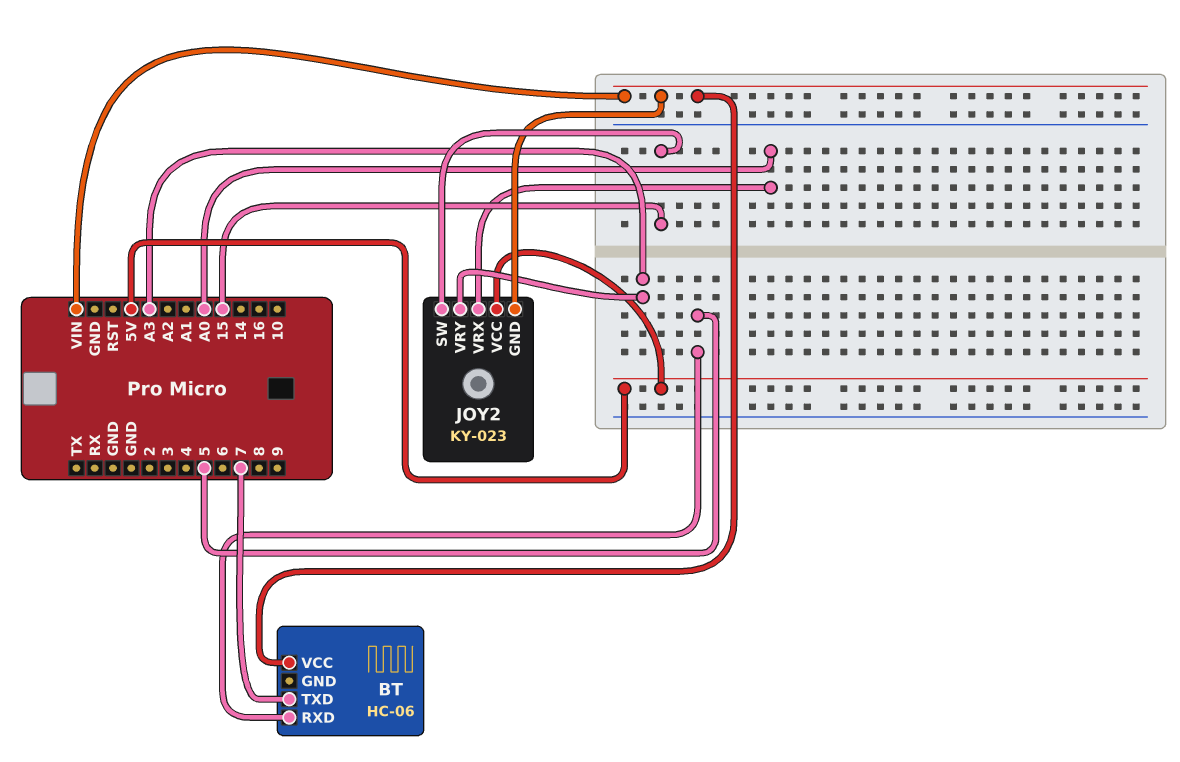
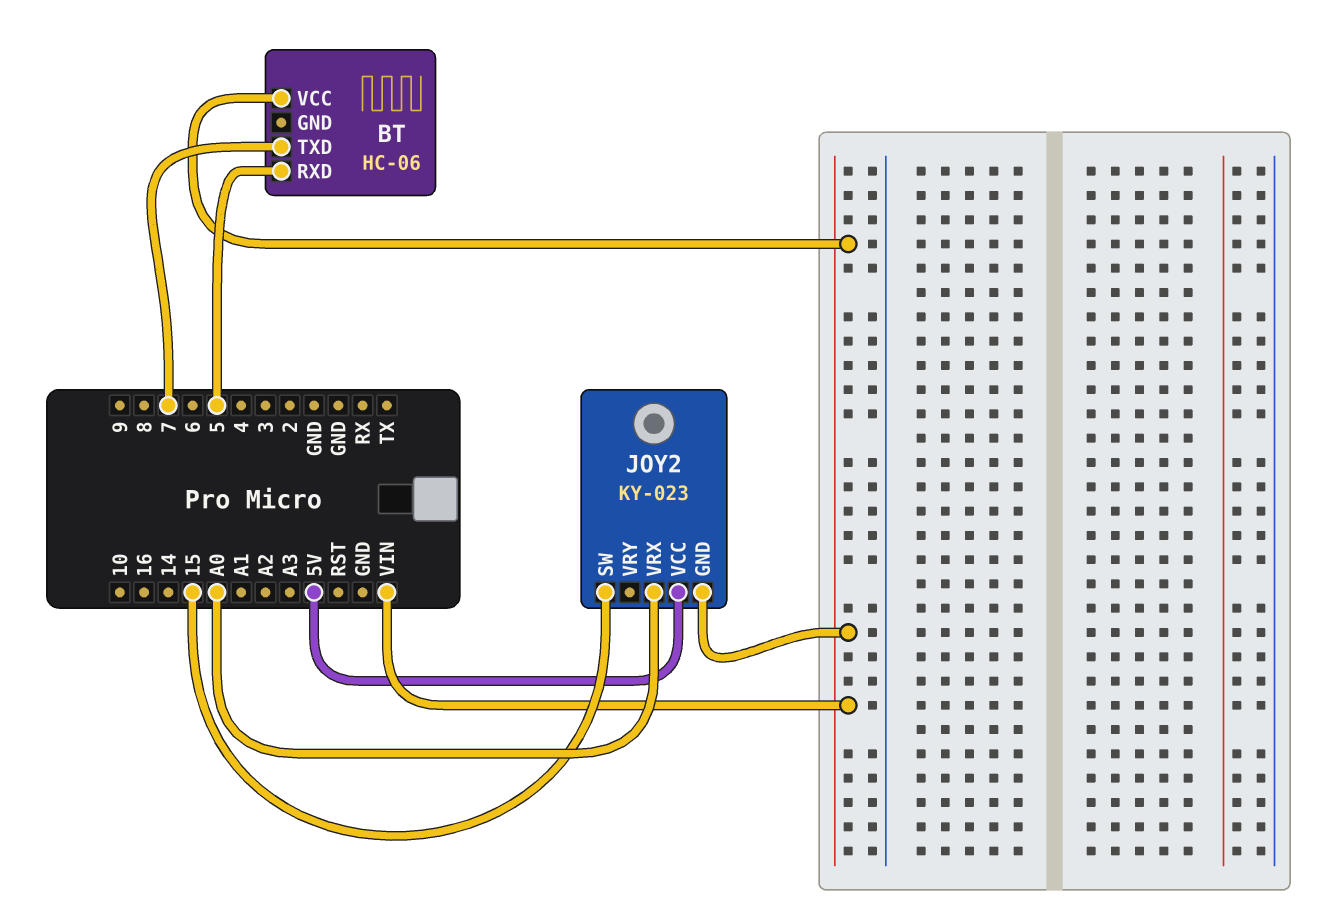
JOY2 pin VRY: A3 -> none

